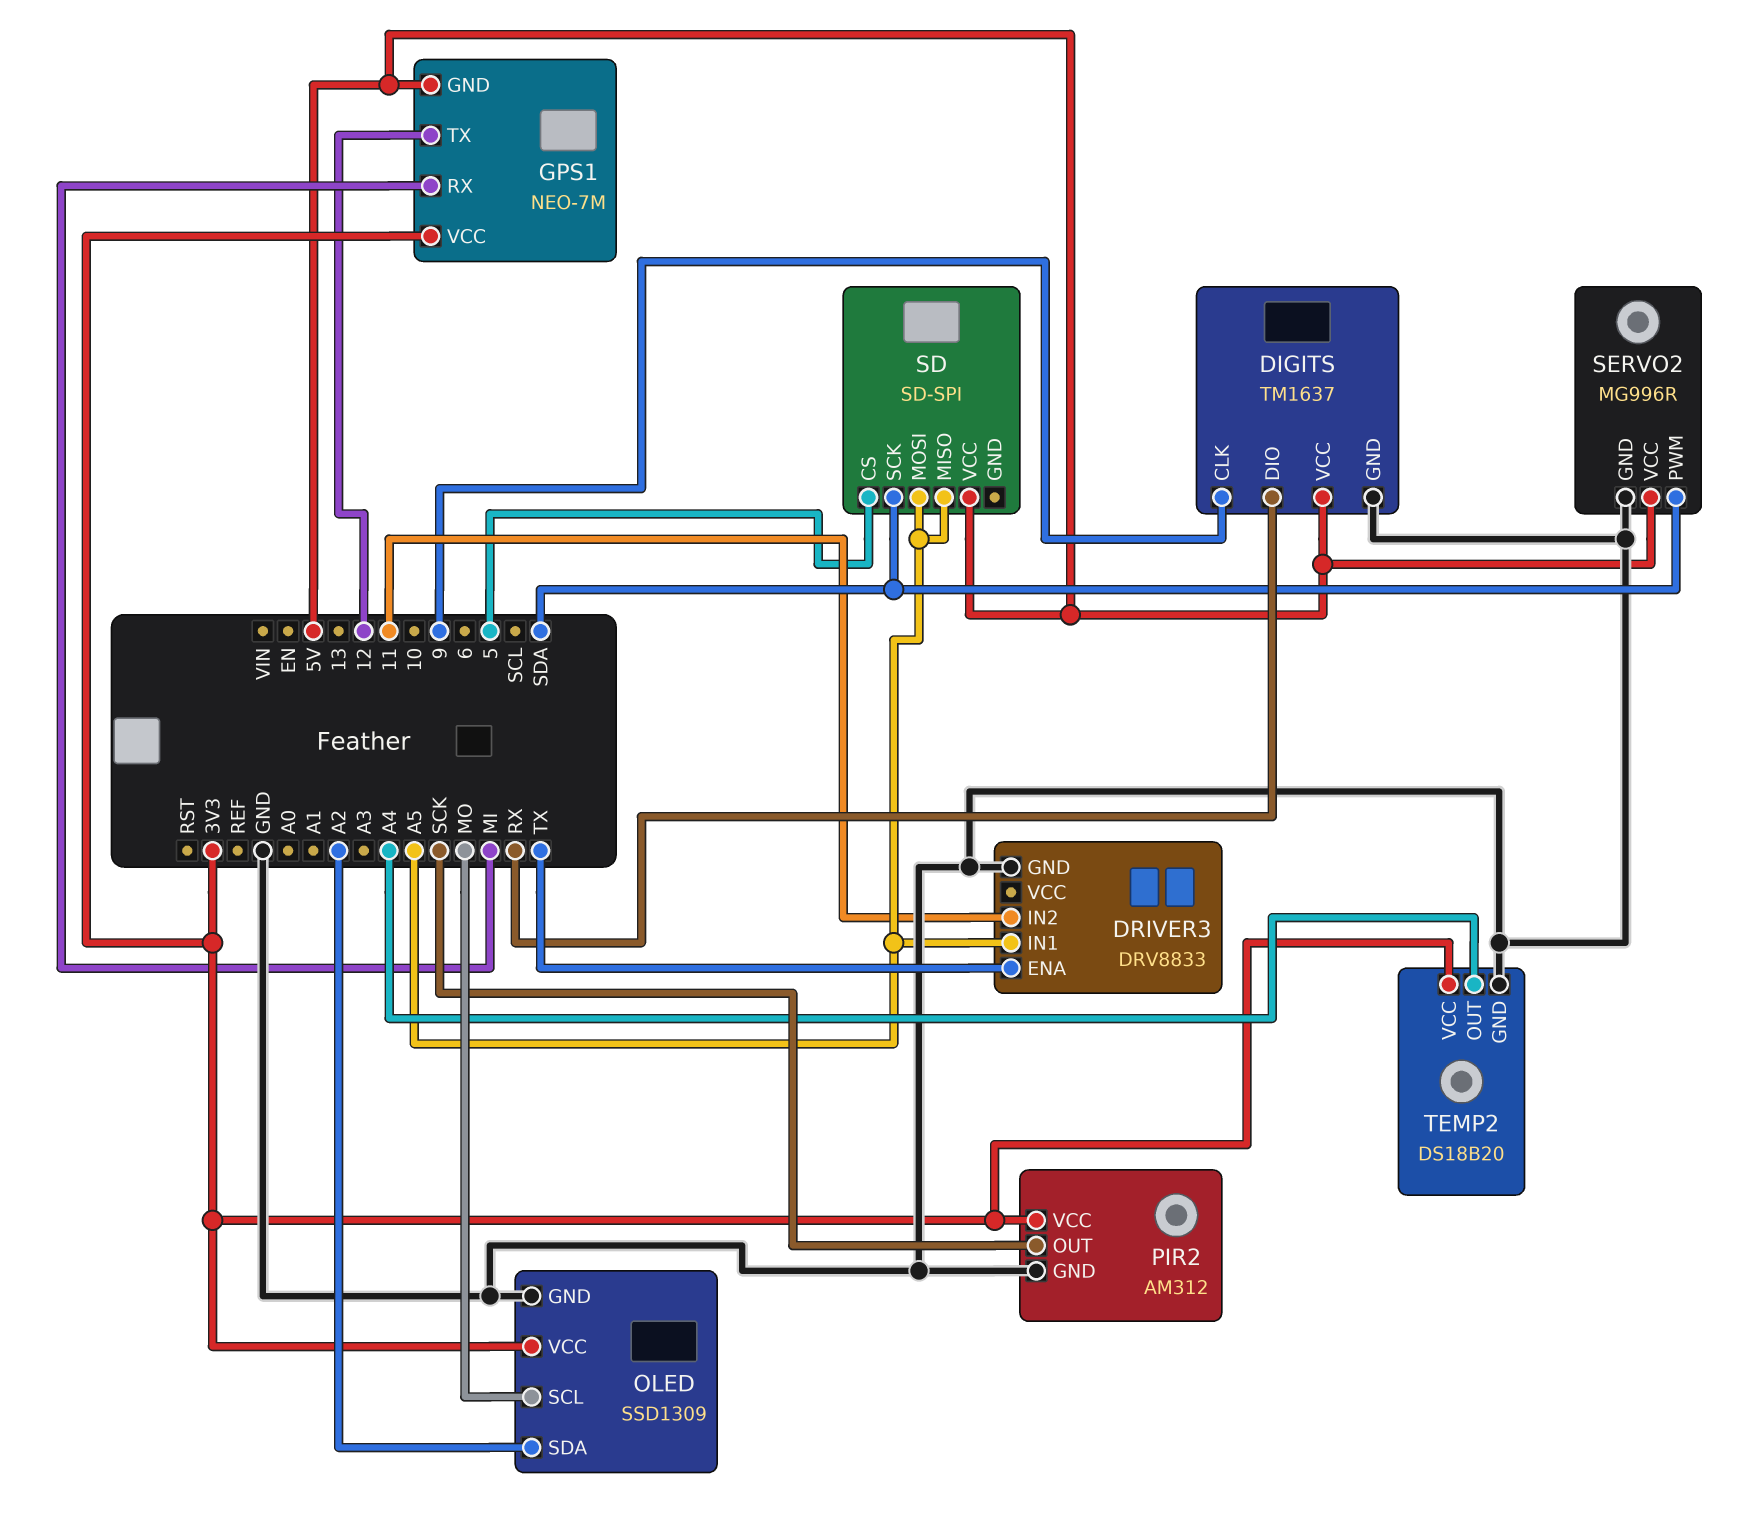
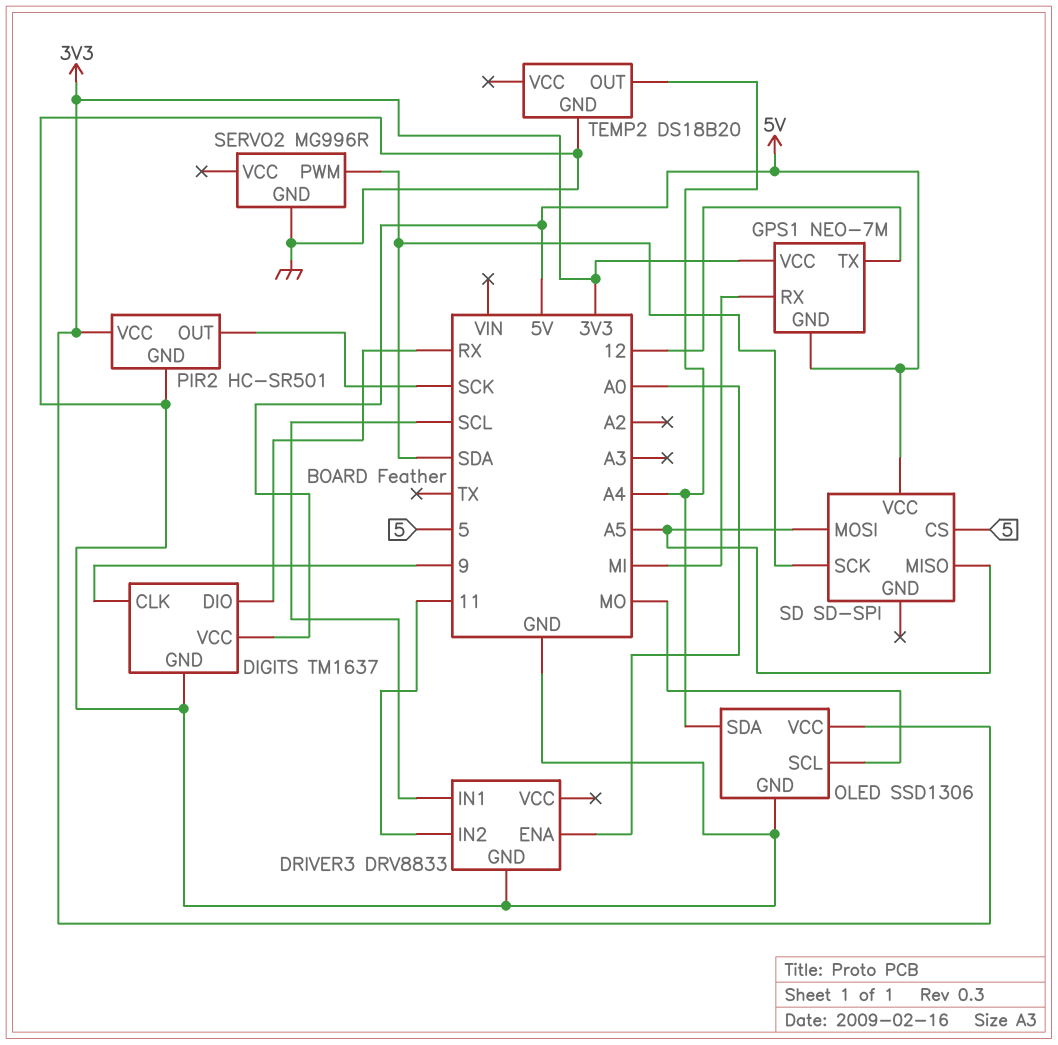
DRIVER3 pin ENA: TX -> A0
DRIVER3 pin IN1: A5 -> SCL
OLED: SSD1309 -> SSD1306
OLED pin SDA: A2 -> A4
PIR2: AM312 -> HC-SR501
SERVO2 pin VCC: 5V -> none
TEMP2 pin VCC: 3V3 -> none

